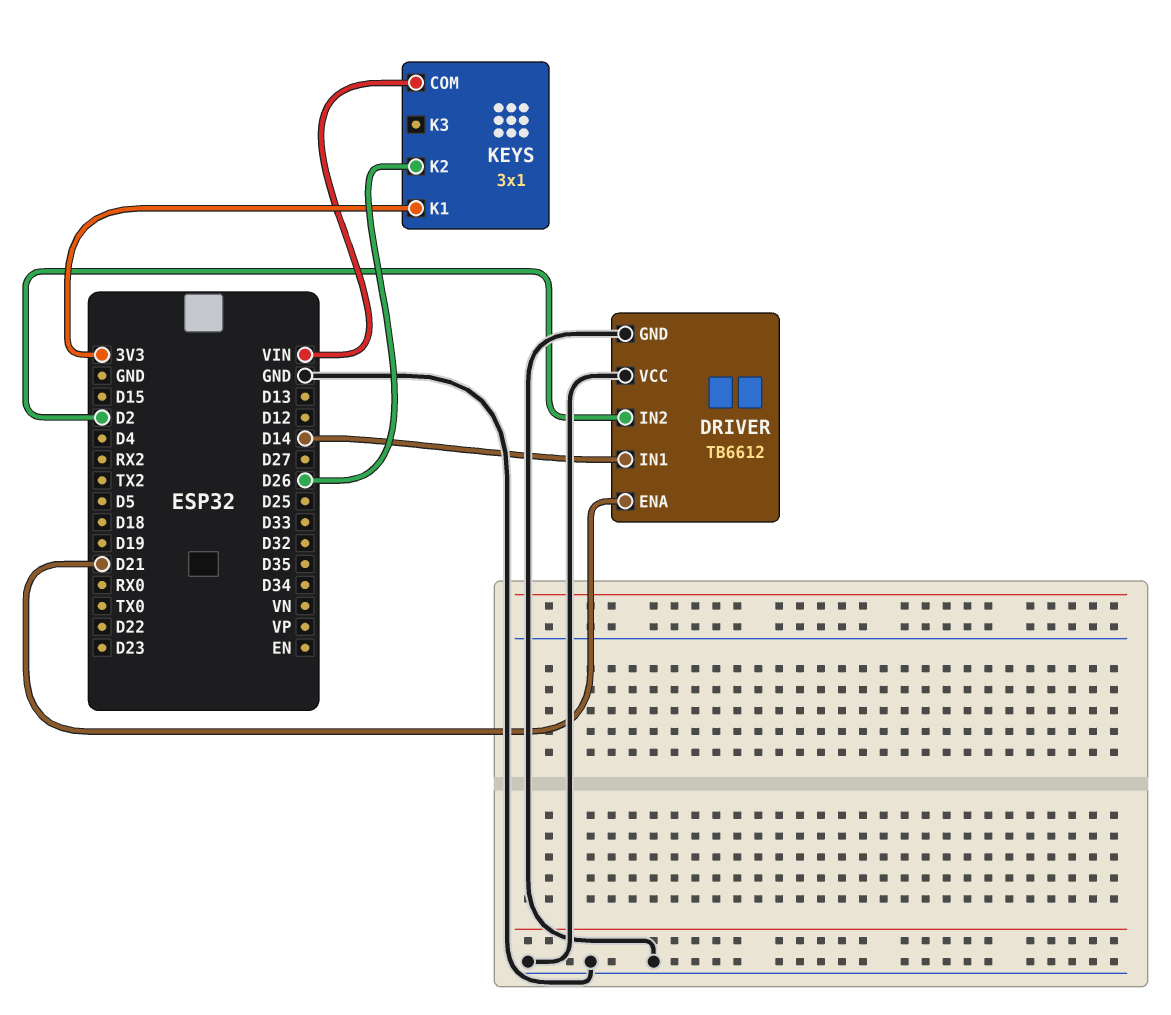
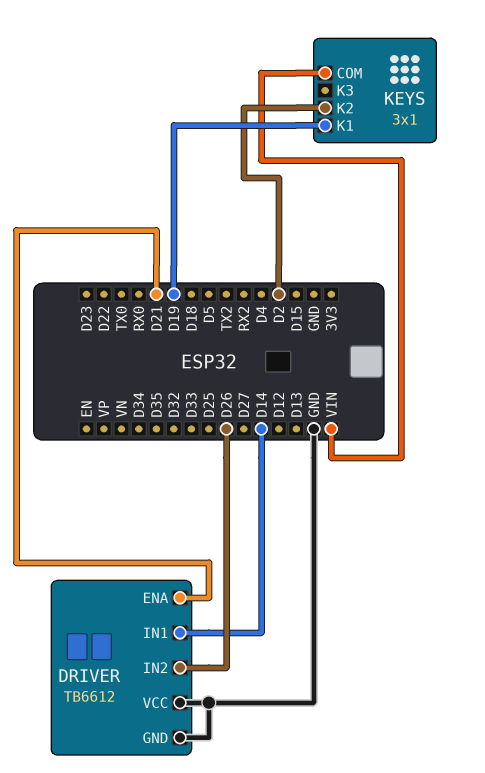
DRIVER pin IN2: D2 -> D26
KEYS pin K1: 3V3 -> D19
KEYS pin K2: D26 -> D2

